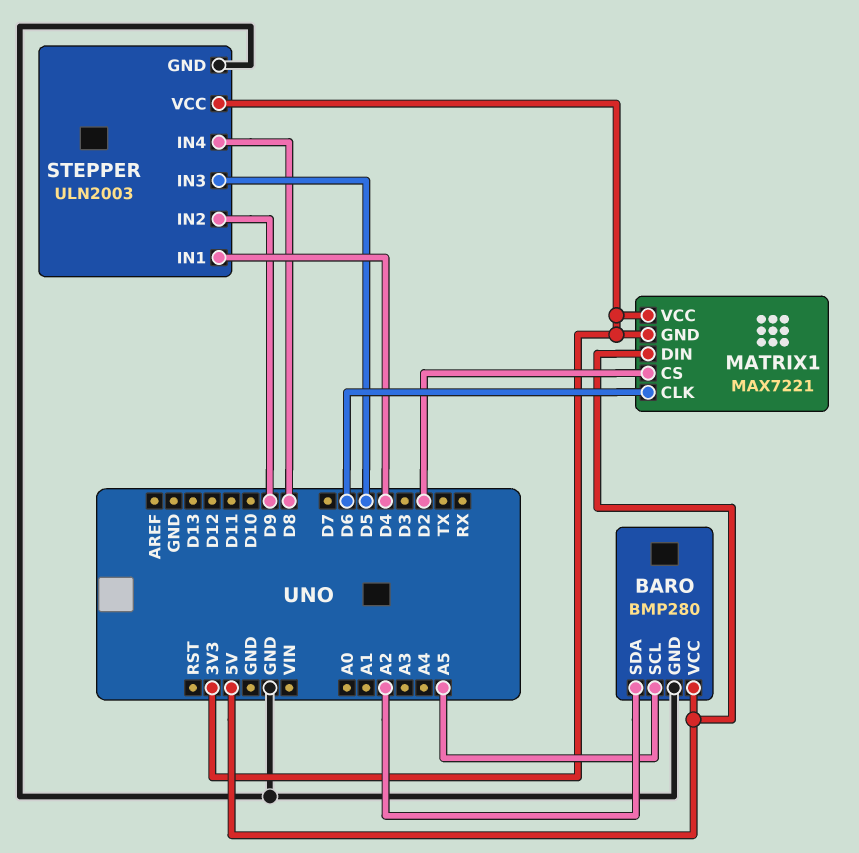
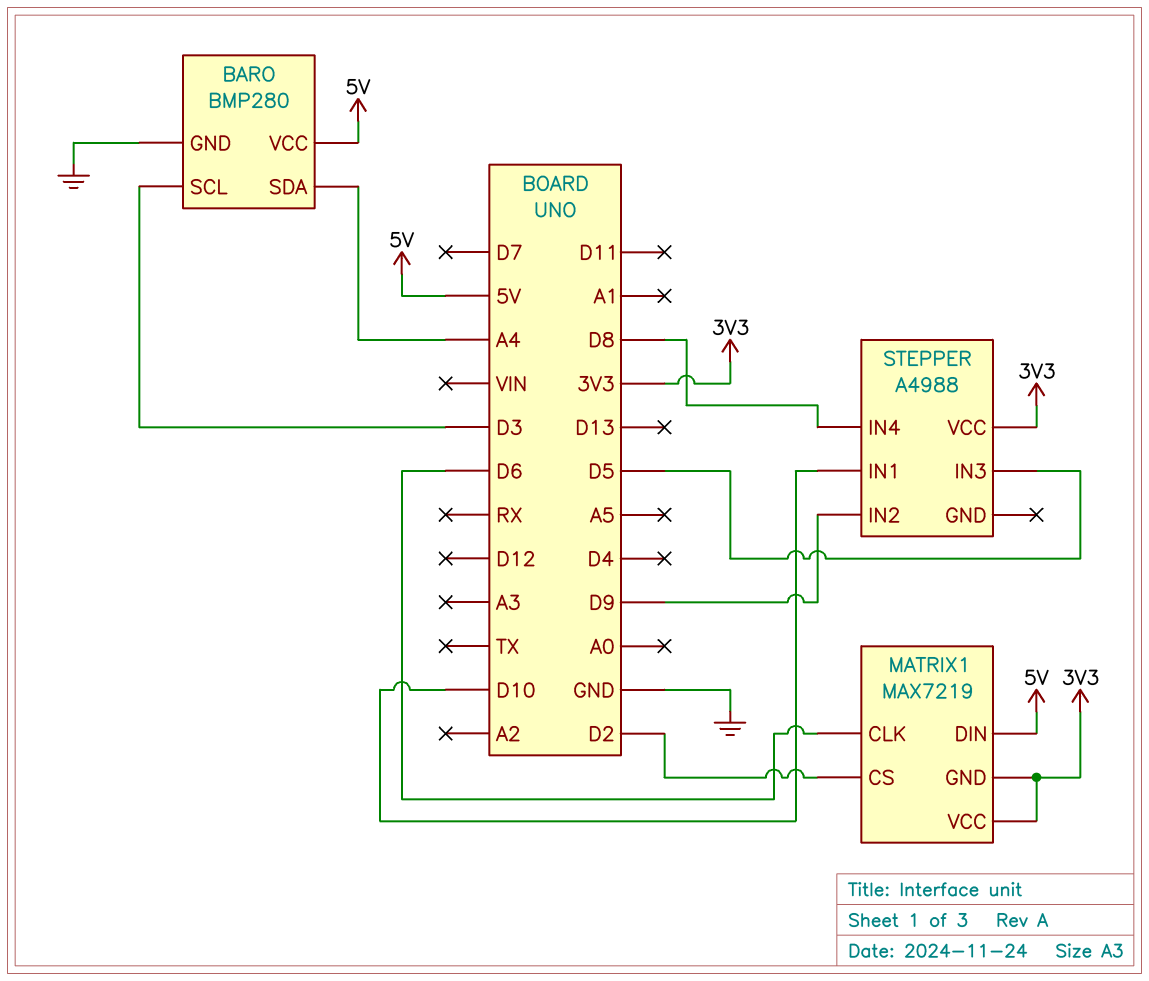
BARO pin SCL: A5 -> D3
BARO pin SDA: A2 -> A4
MATRIX1: MAX7221 -> MAX7219
STEPPER: ULN2003 -> A4988
STEPPER pin GND: GND -> none
STEPPER pin IN1: D4 -> D10

